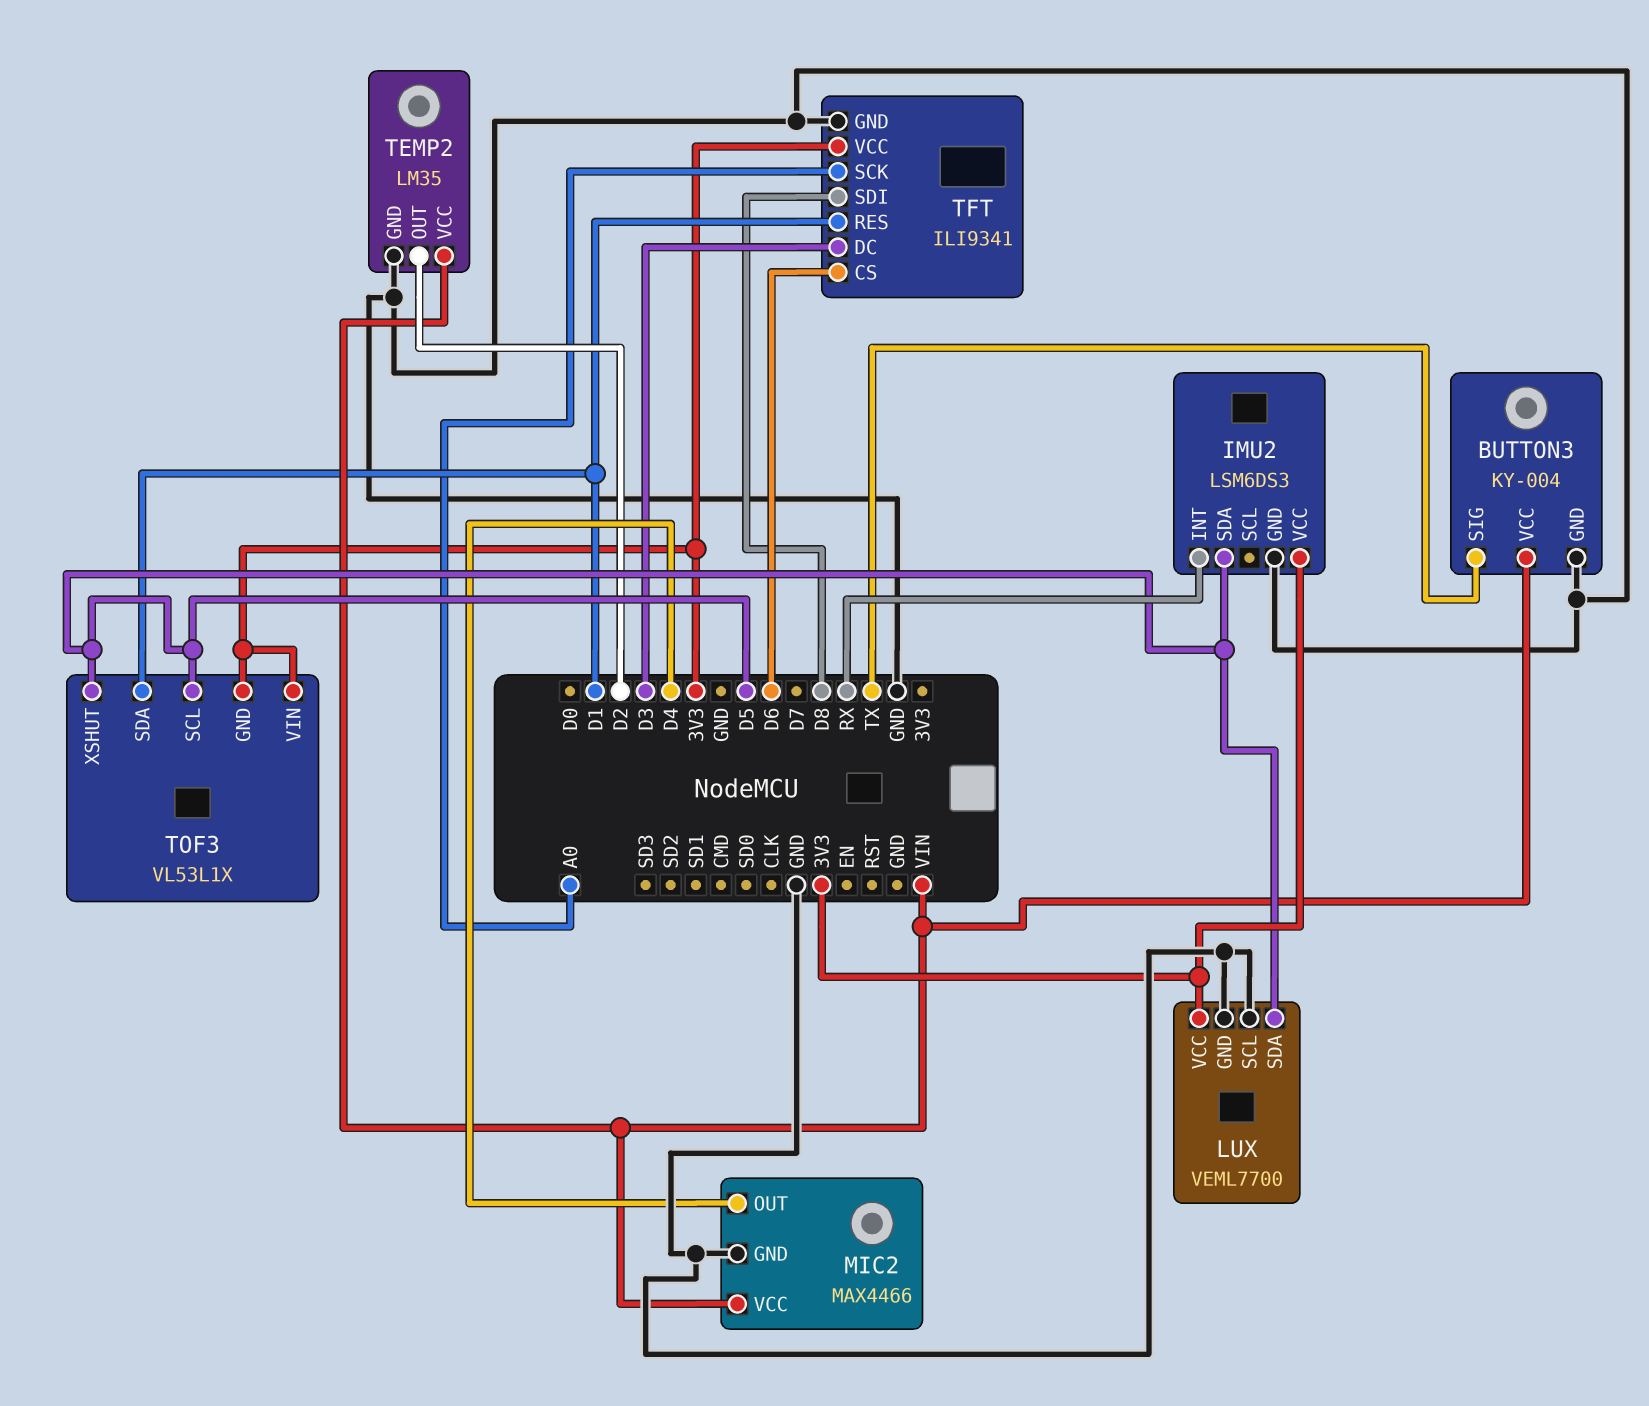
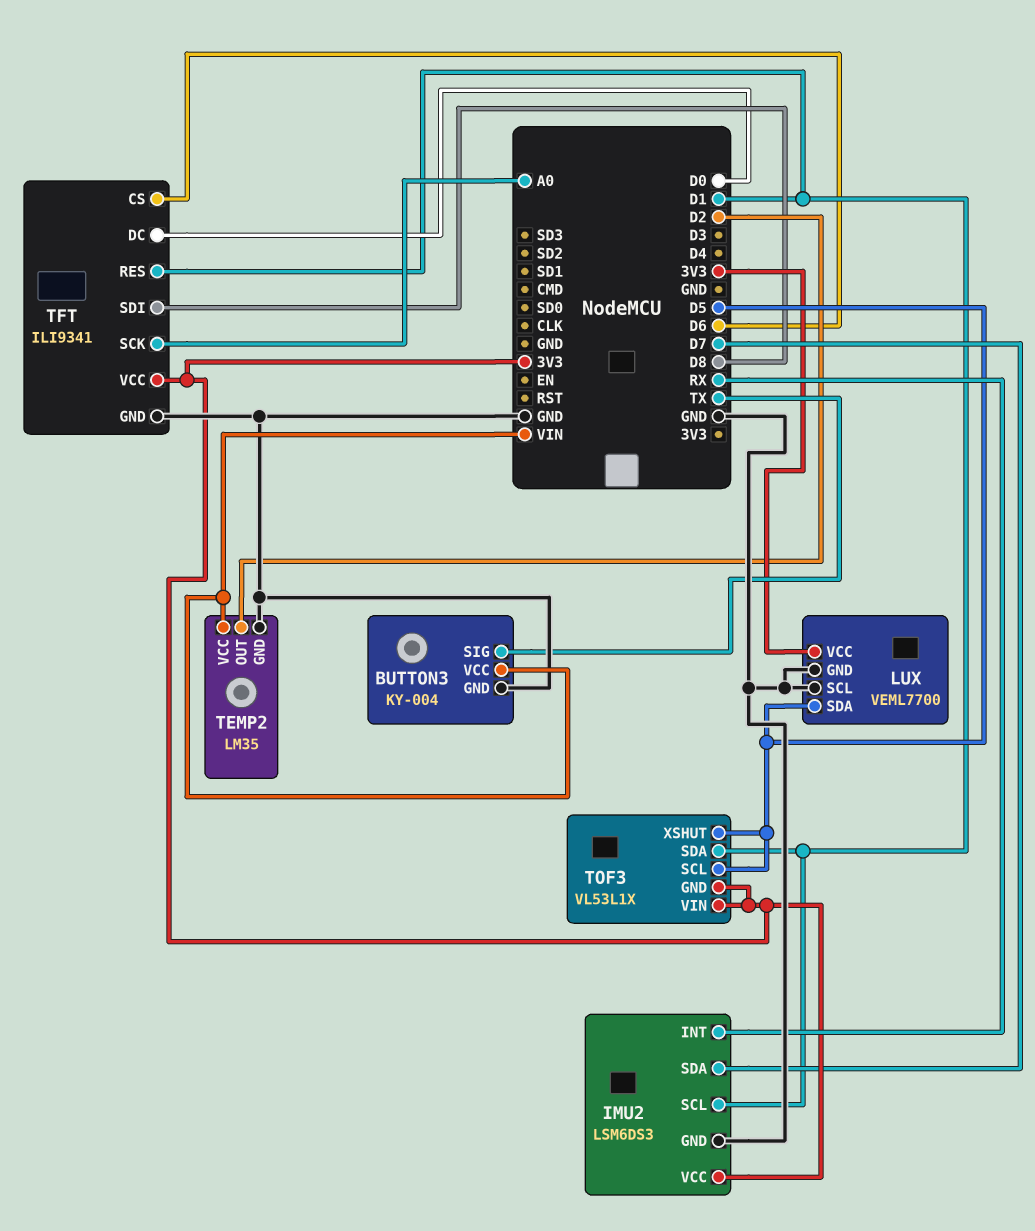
IMU2 pin SCL: none -> D1
IMU2 pin SDA: D5 -> D7
MIC2: MAX4466 -> none
MIC2 pin GND: GND -> none
MIC2 pin OUT: D4 -> none
MIC2 pin VCC: VIN -> none
TFT pin DC: D3 -> D0

